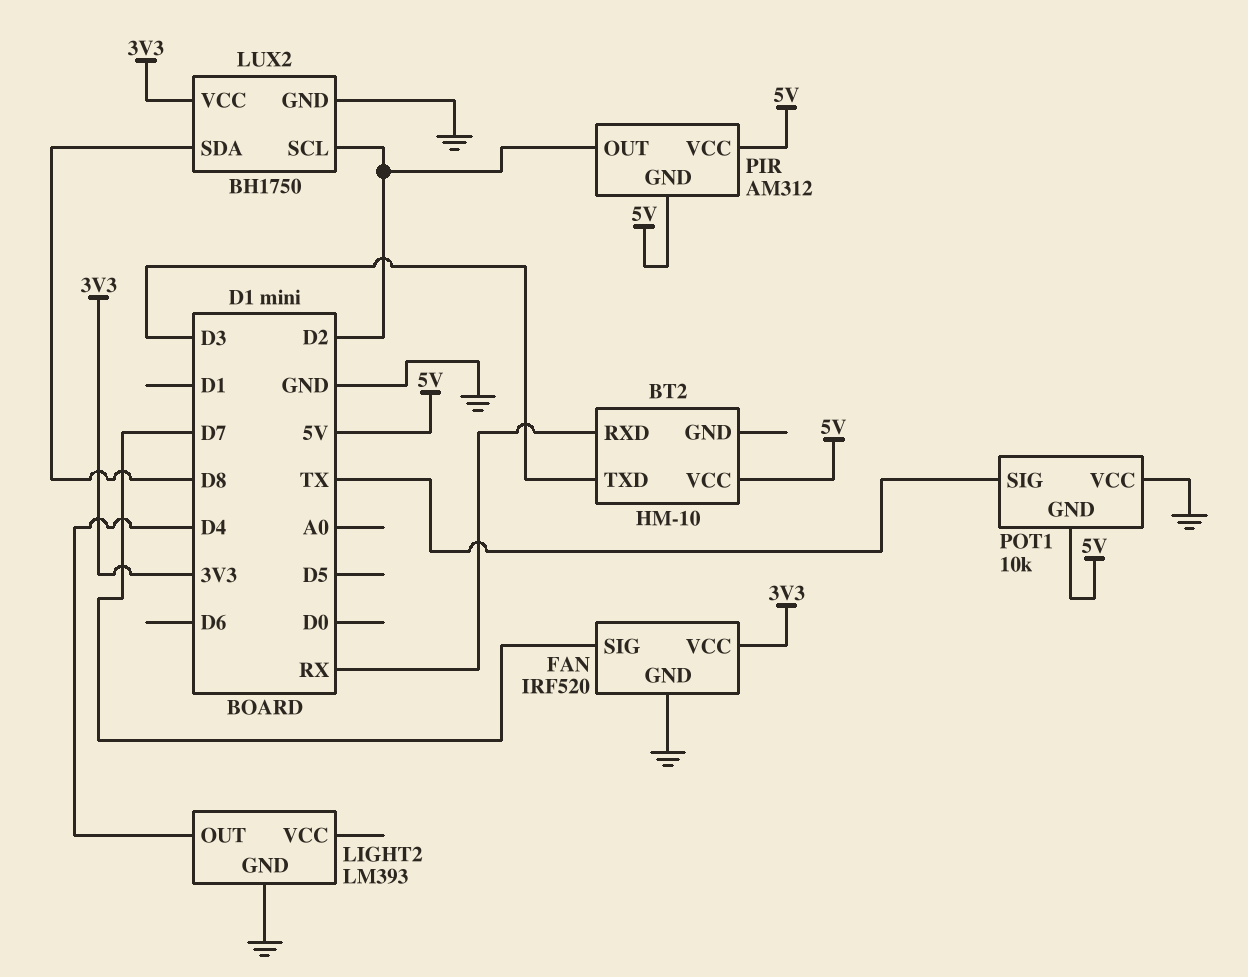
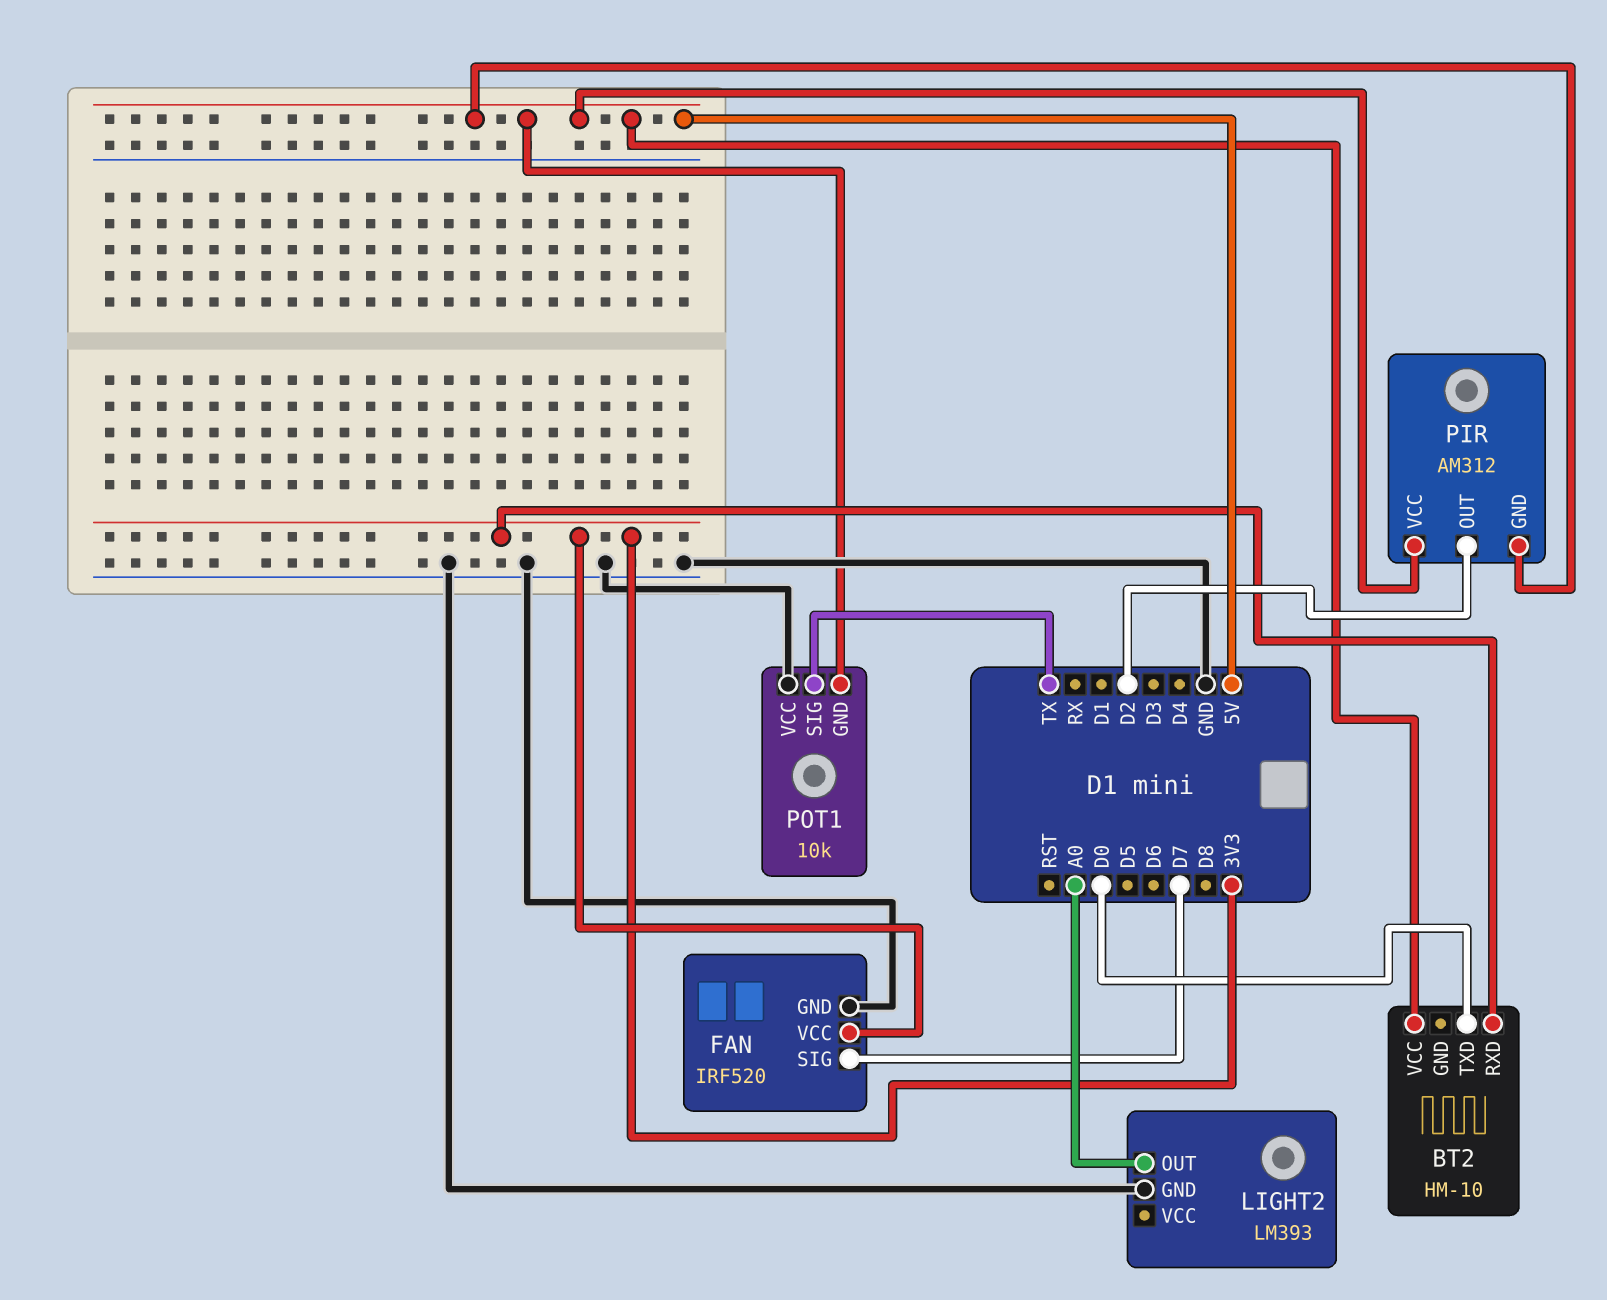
BT2 pin RXD: RX -> 3V3
BT2 pin TXD: D3 -> D0
LIGHT2 pin OUT: D4 -> A0
LUX2: BH1750 -> none
LUX2 pin GND: GND -> none
LUX2 pin SCL: D2 -> none
LUX2 pin SDA: D8 -> none
LUX2 pin VCC: 3V3 -> none

